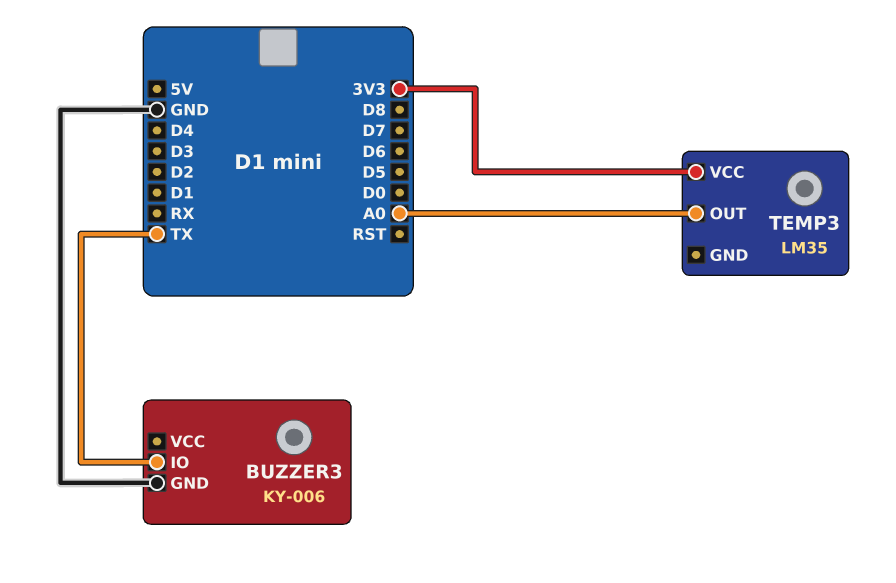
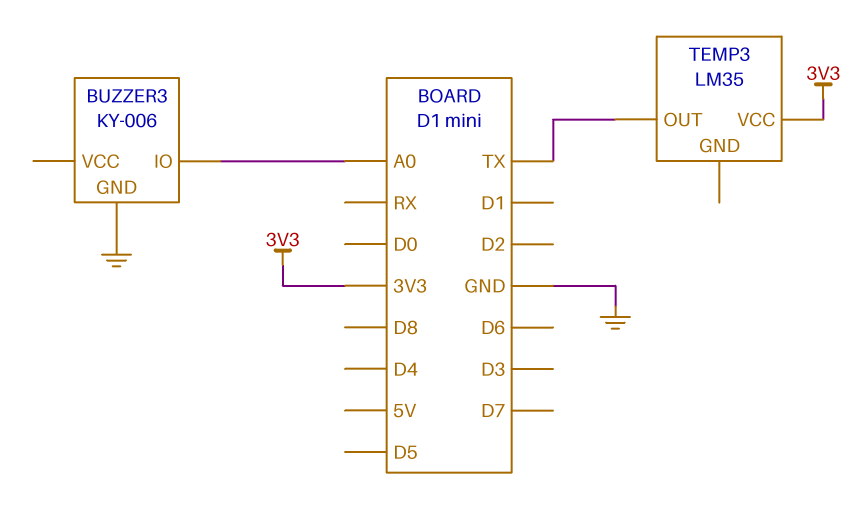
BUZZER3 pin IO: TX -> A0
TEMP3 pin OUT: A0 -> TX

